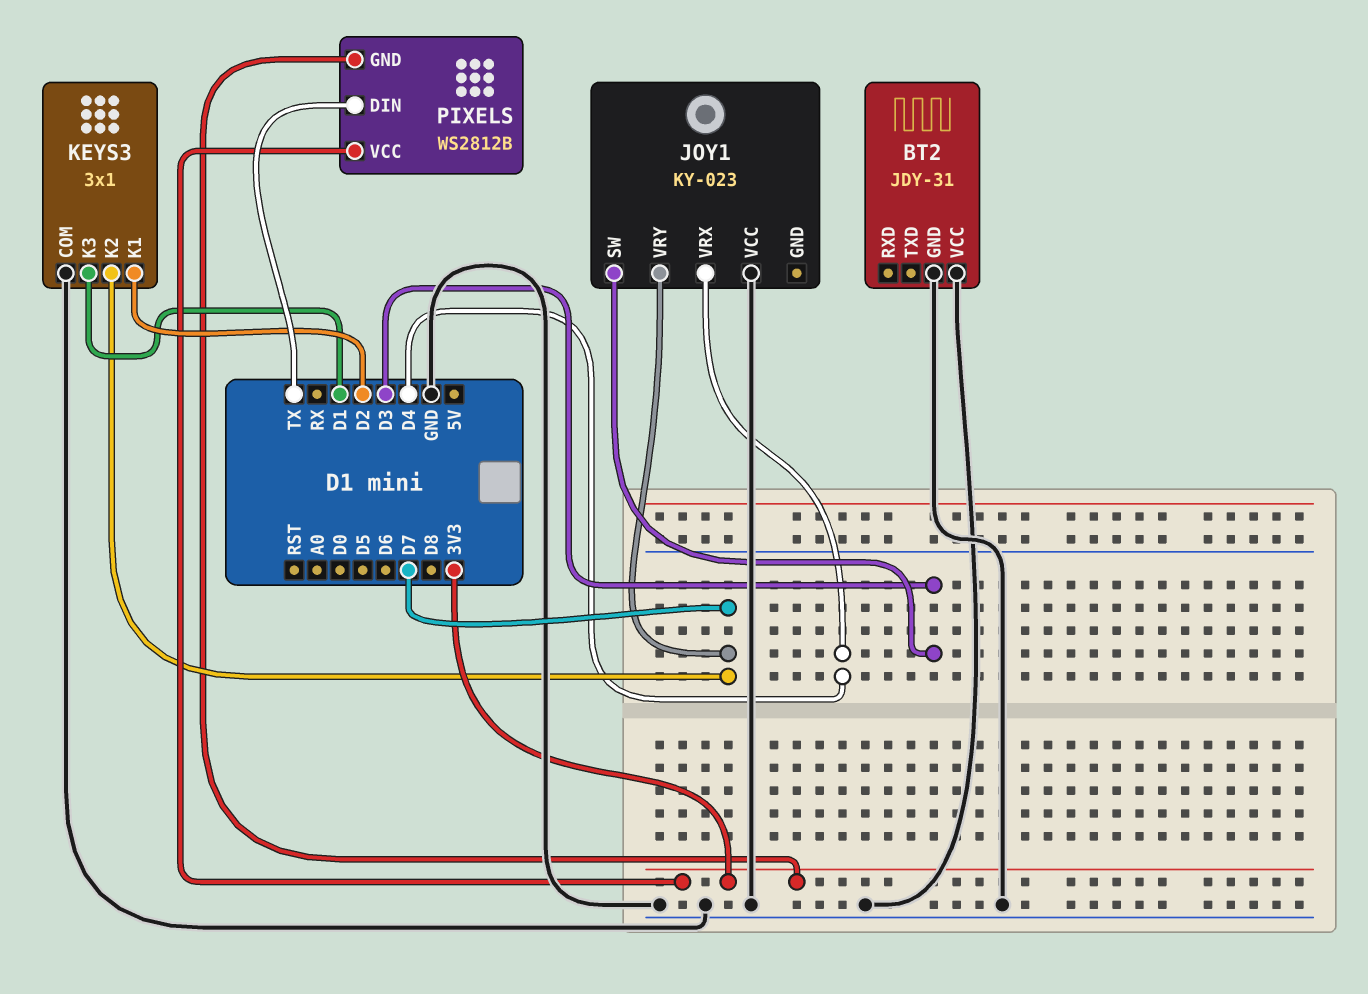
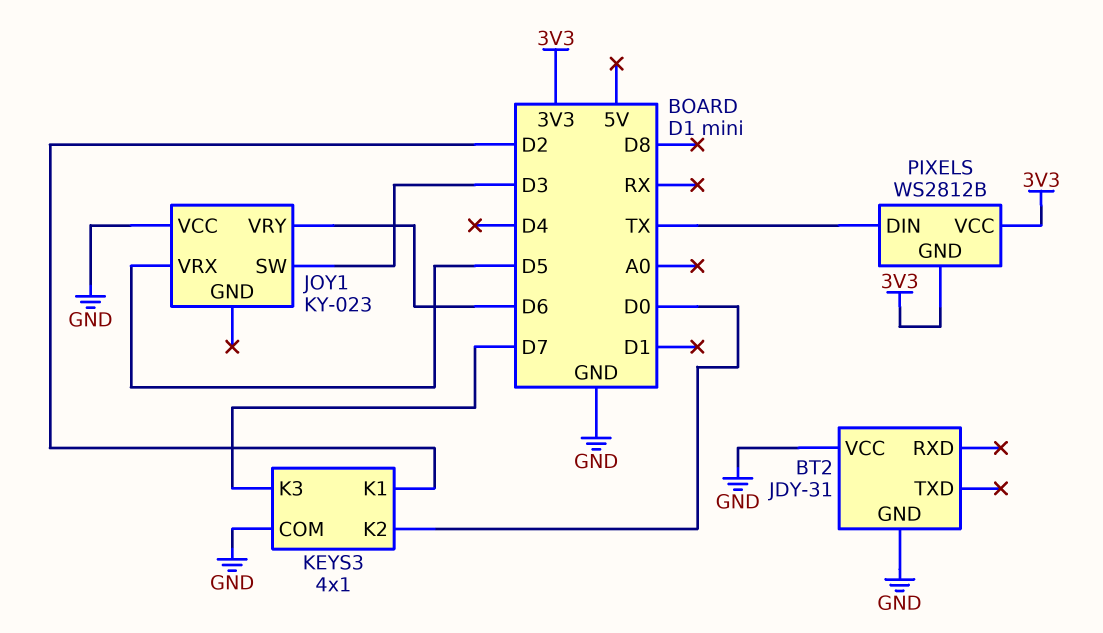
JOY1 pin VRX: D4 -> D5
JOY1 pin VRY: D7 -> D6
KEYS3: 3x1 -> 4x1
KEYS3 pin K2: D7 -> D0
KEYS3 pin K3: D1 -> D7

